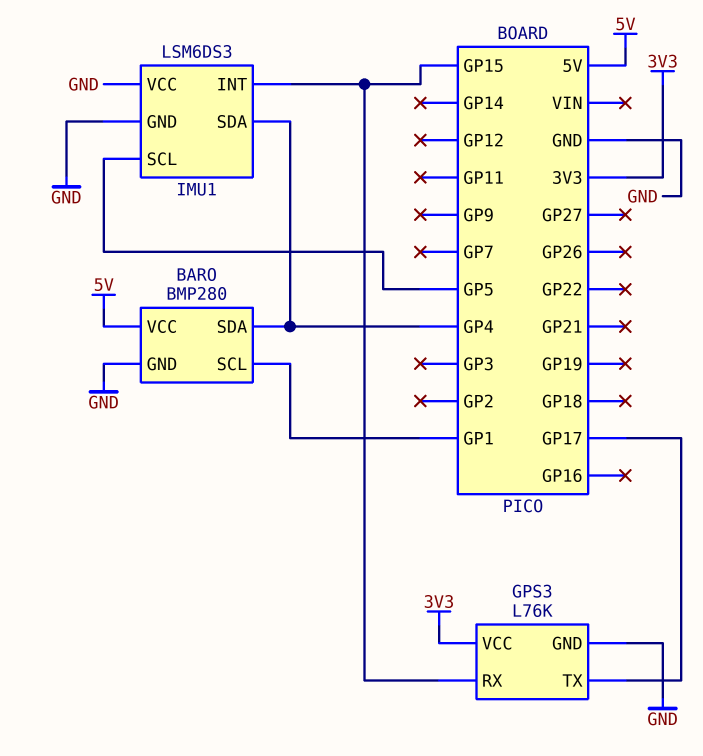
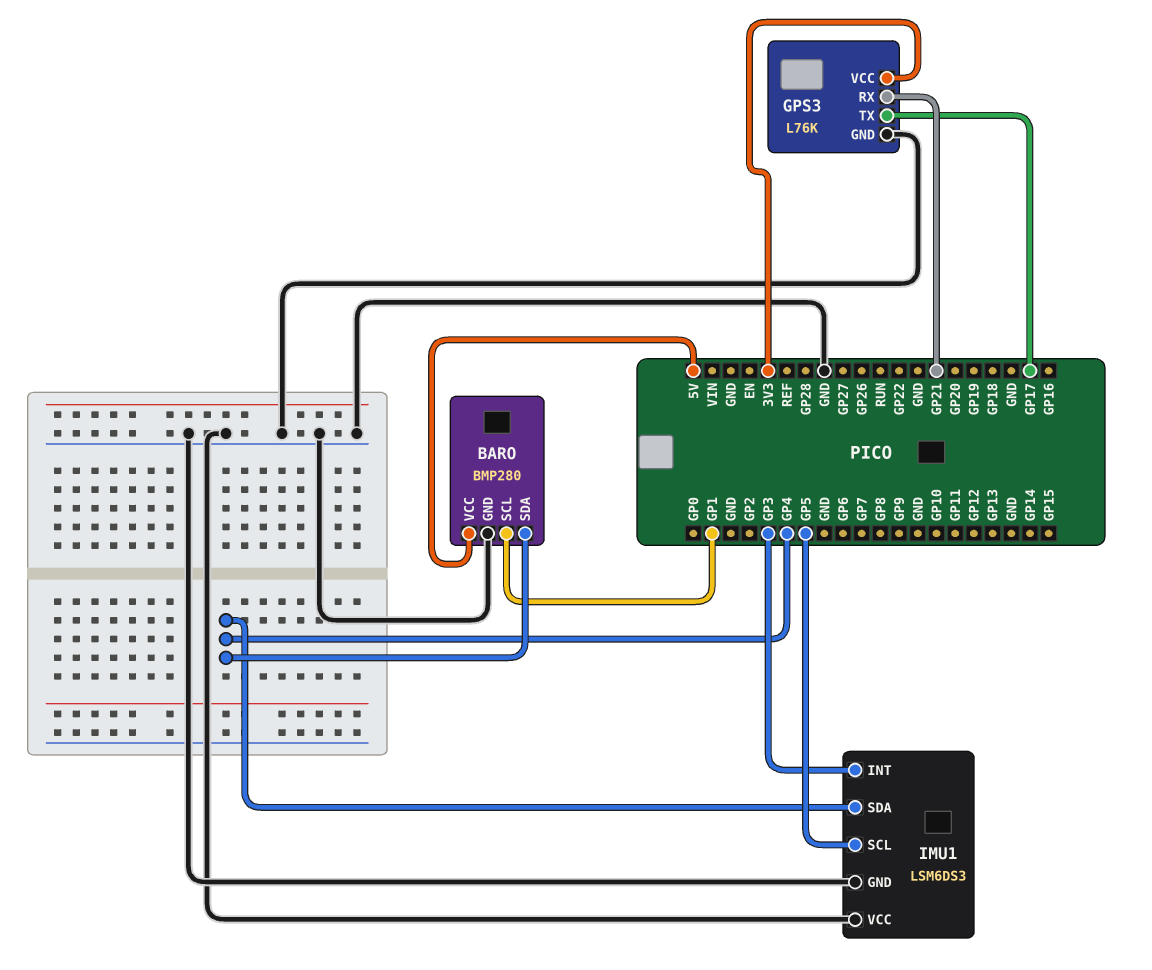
GPS3 pin RX: GP15 -> GP21
IMU1 pin INT: GP15 -> GP3

